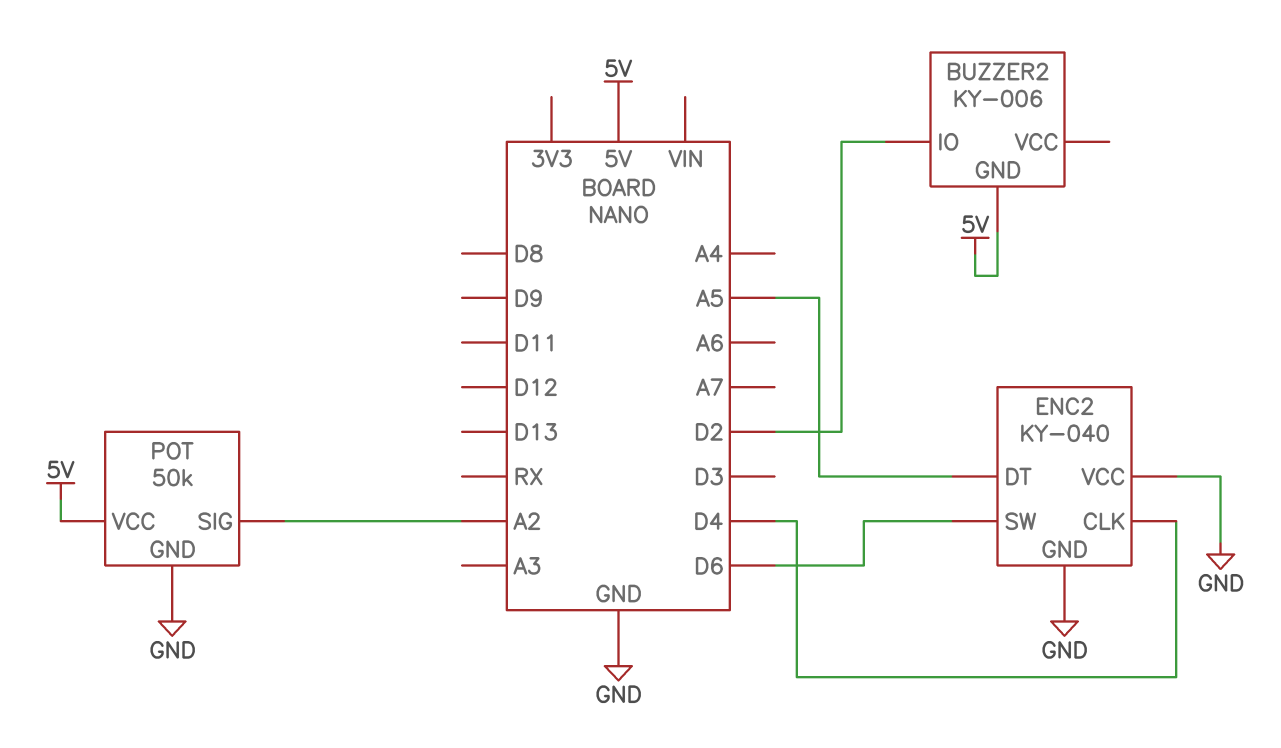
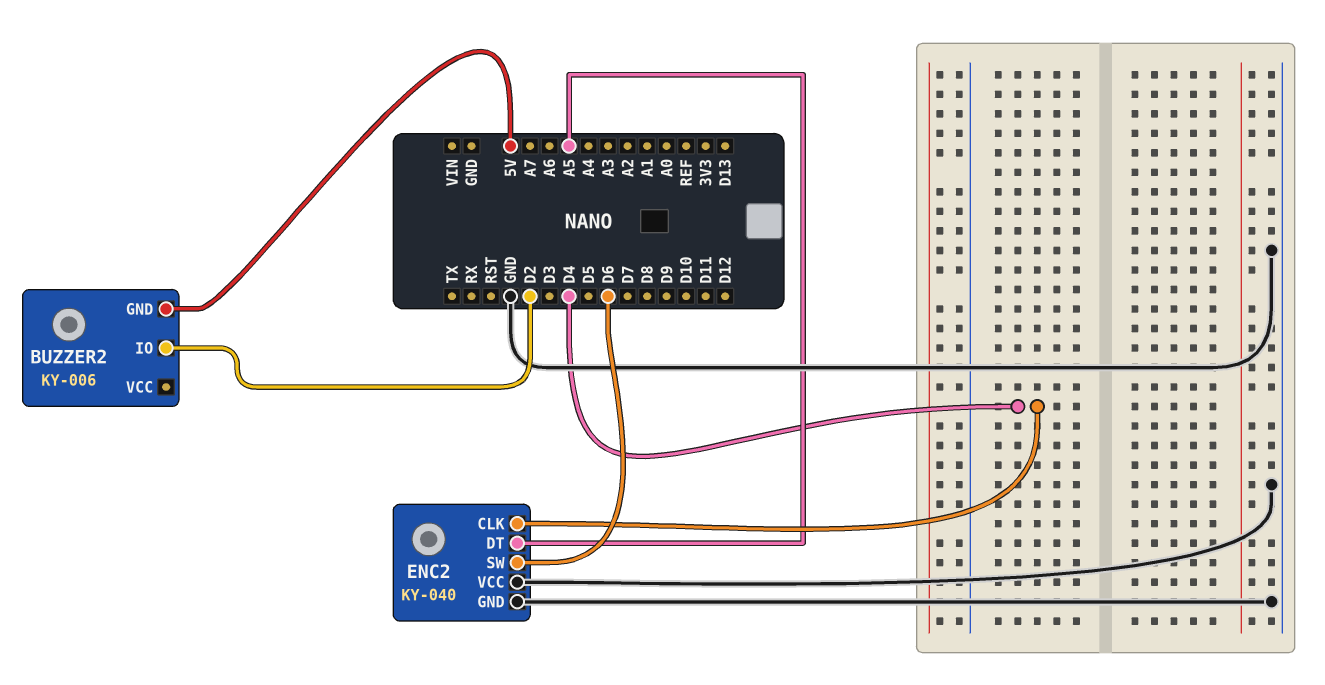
POT: 50k -> none
POT pin GND: GND -> none
POT pin SIG: A2 -> none
POT pin VCC: 5V -> none

